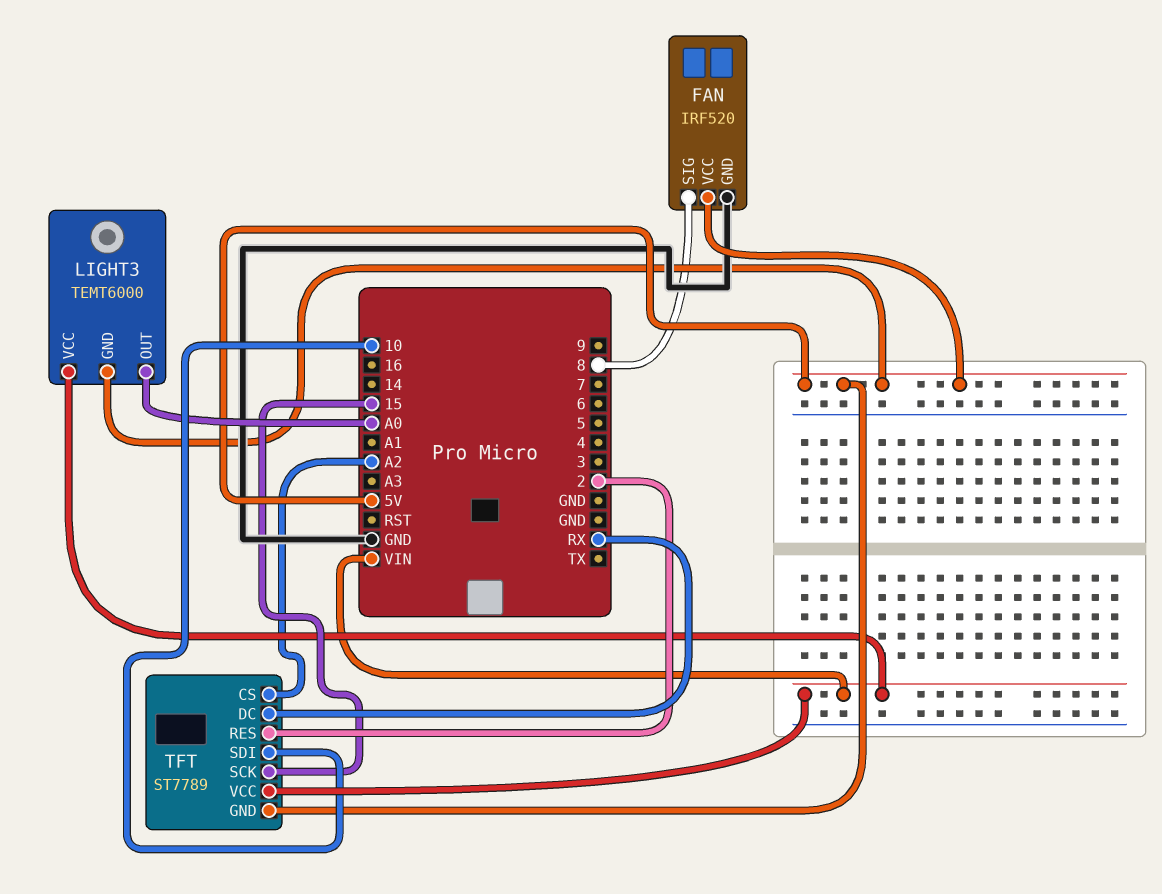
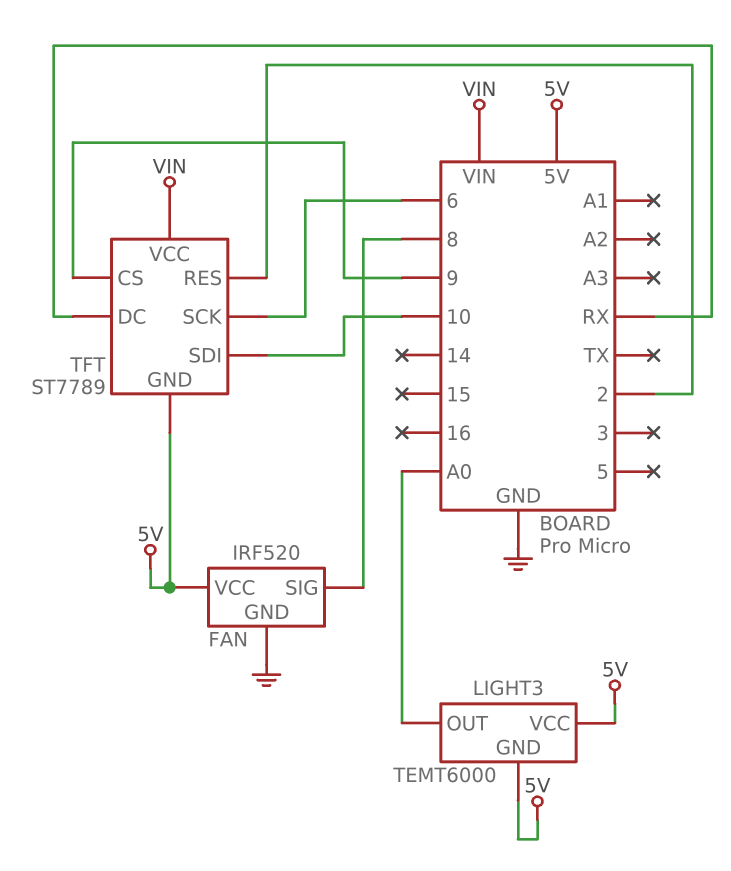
LIGHT3 pin VCC: VIN -> 5V
TFT pin CS: A2 -> 9
TFT pin SCK: 15 -> 6

